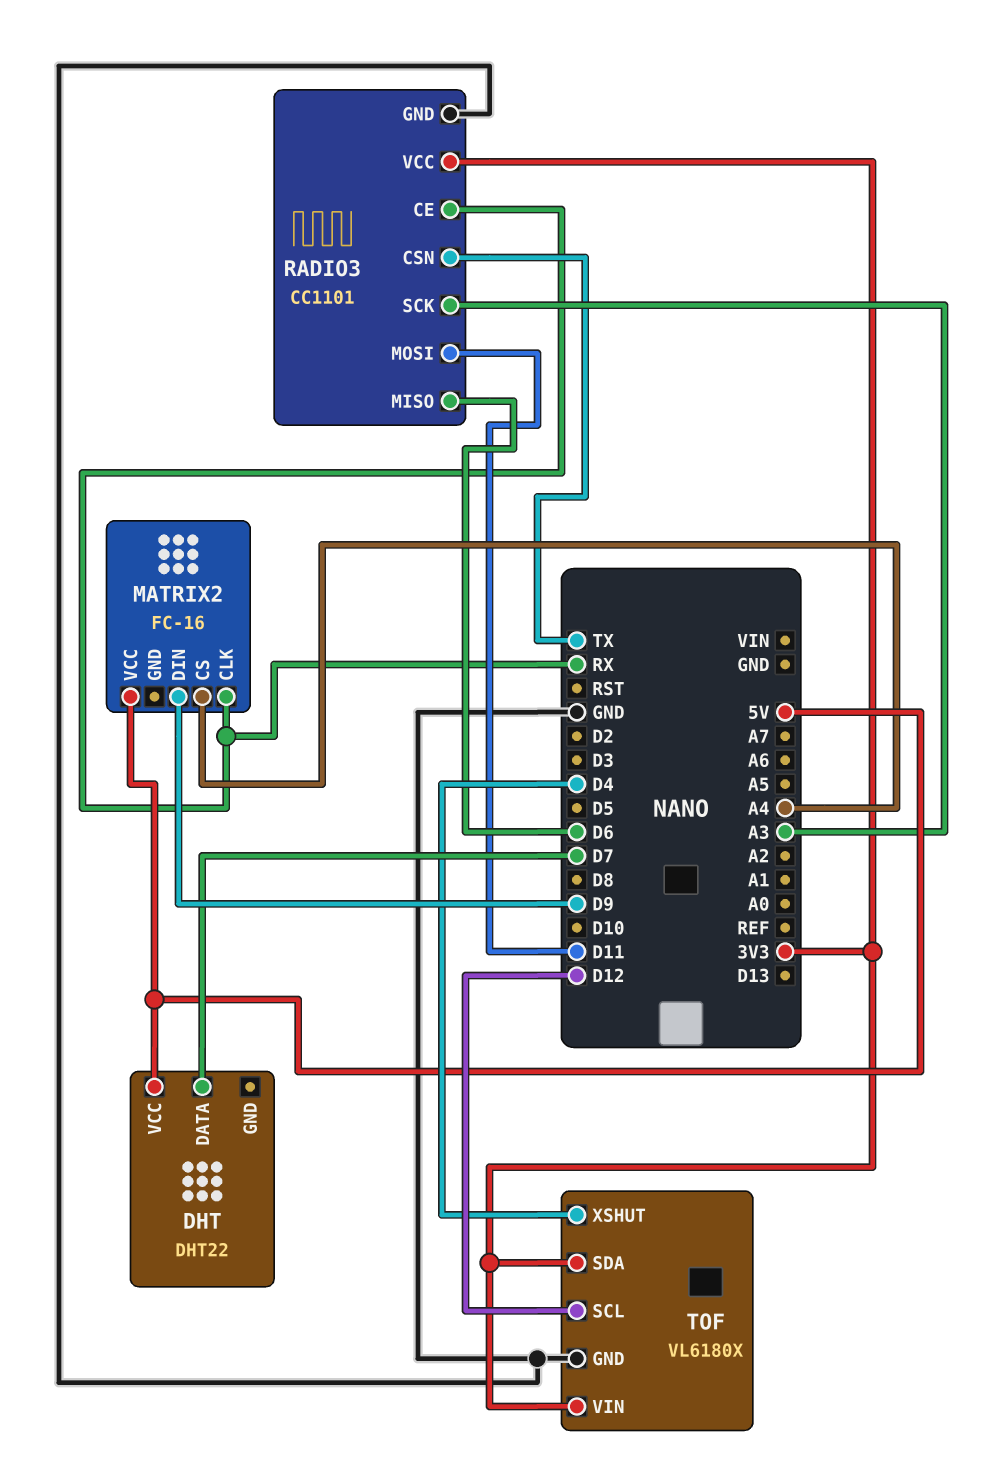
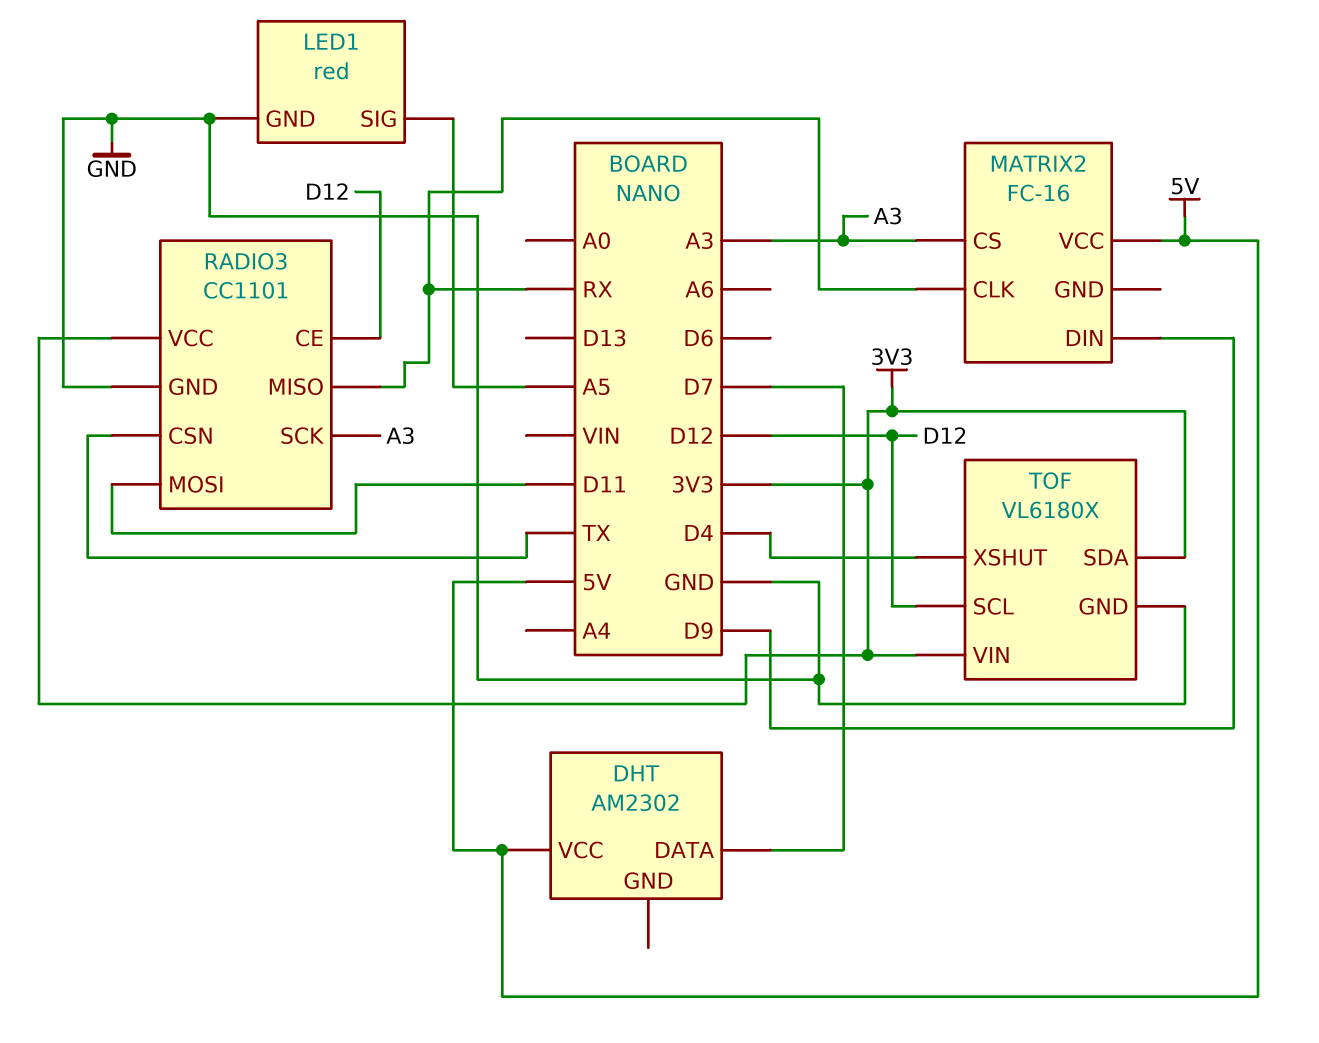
DHT: DHT22 -> AM2302
LED1: none -> red
LED1 pin GND: none -> GND
LED1 pin SIG: none -> A5
MATRIX2 pin CS: A4 -> A3
RADIO3 pin CE: RX -> D12
RADIO3 pin MISO: D6 -> RX

